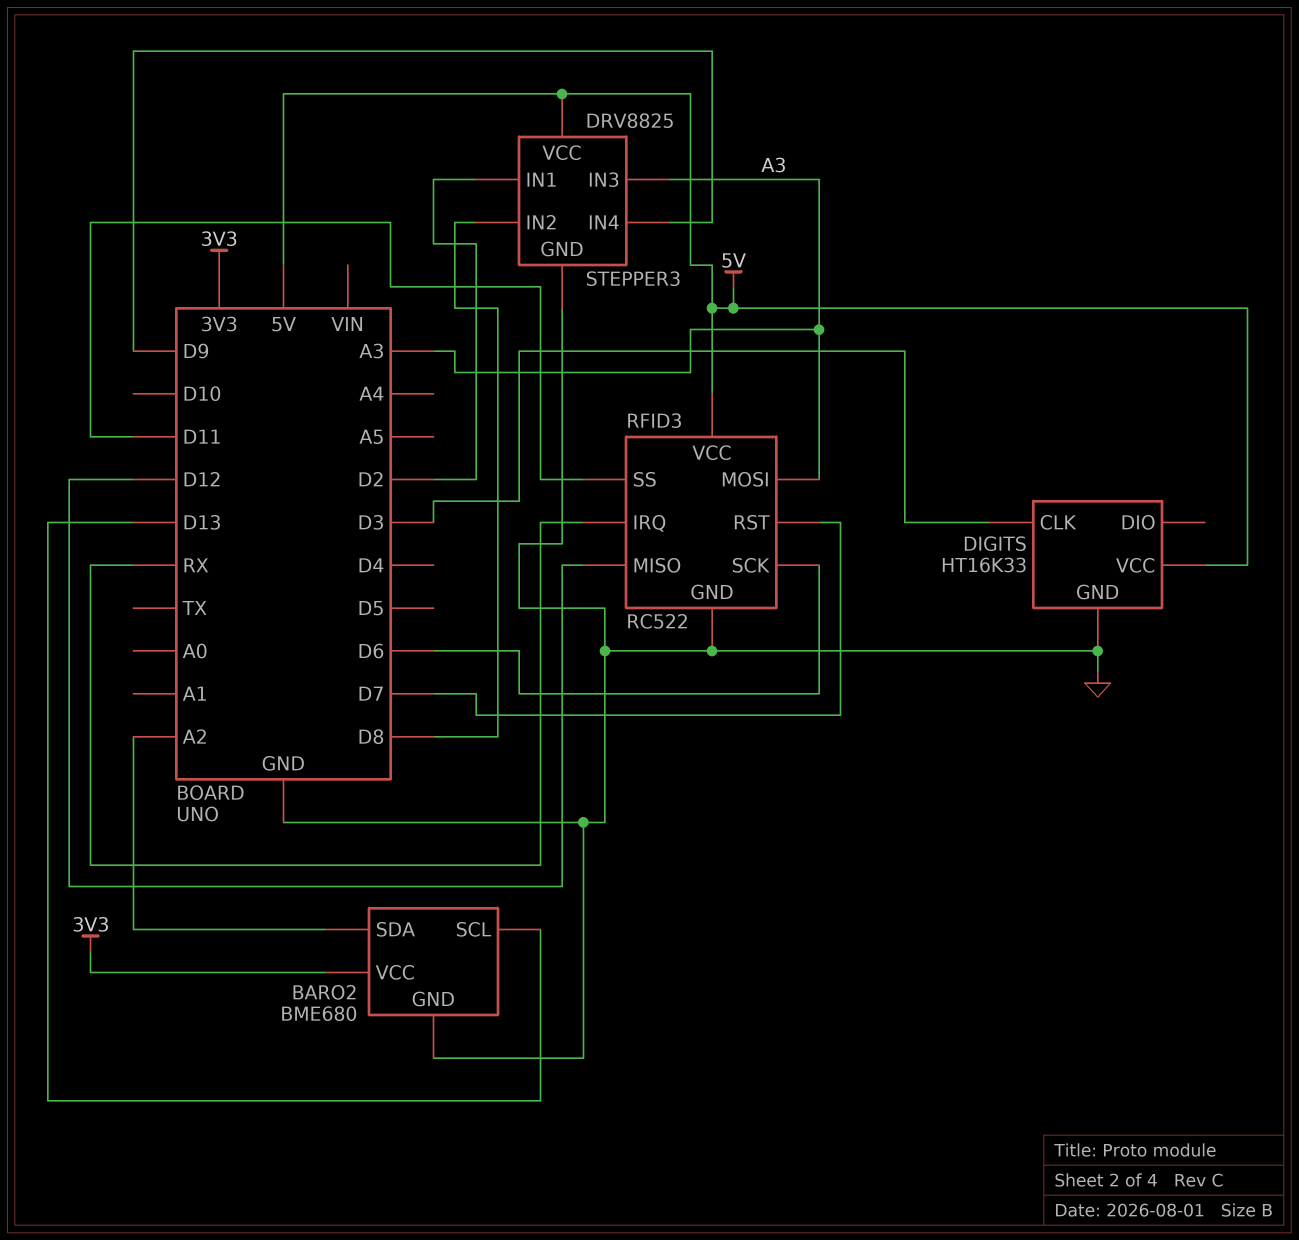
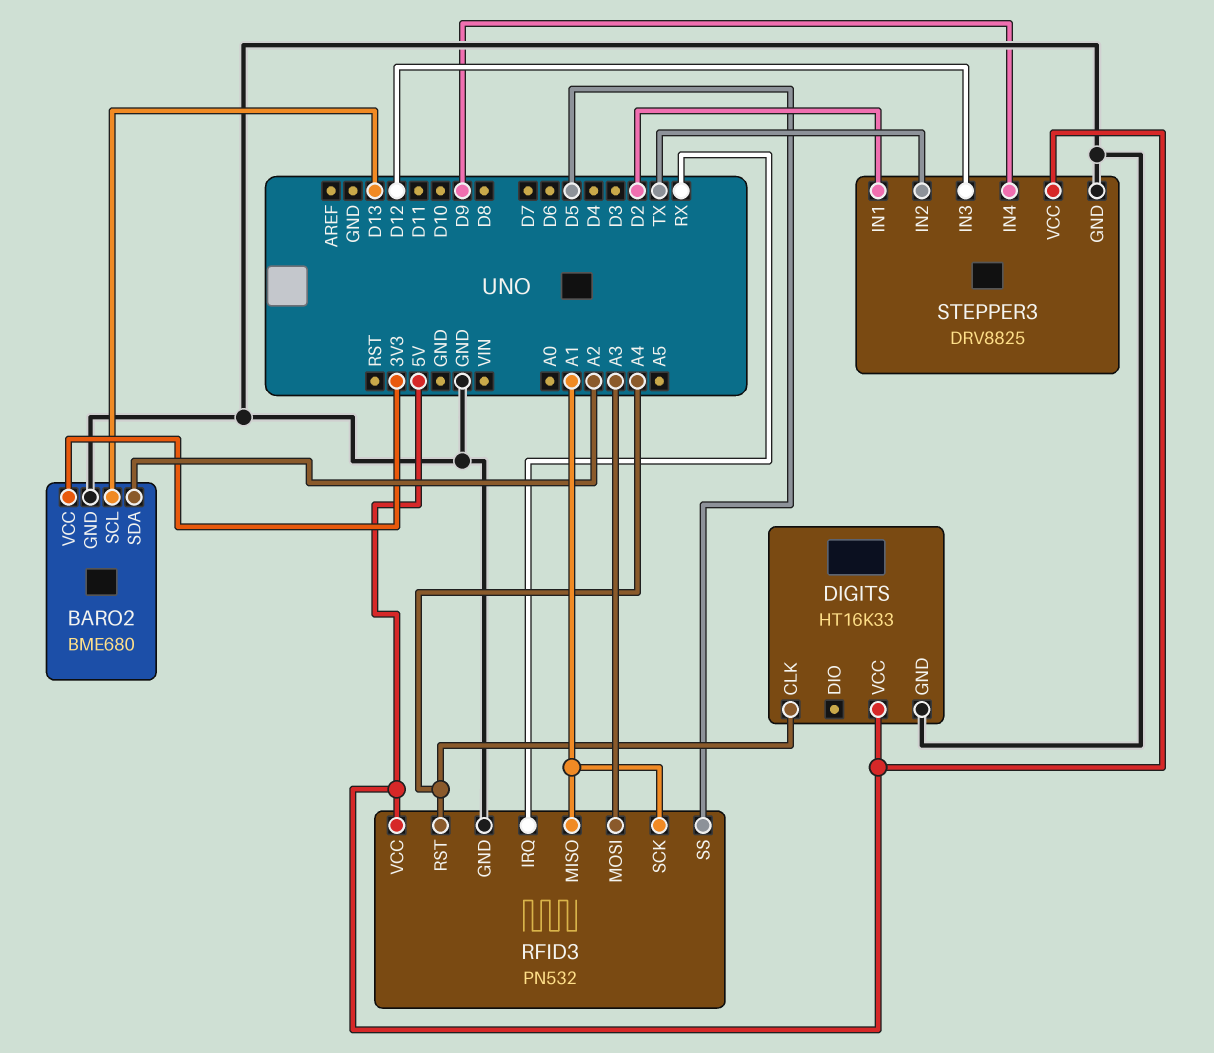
DIGITS pin CLK: D3 -> A4
RFID3: RC522 -> PN532
RFID3 pin MISO: D12 -> A1
RFID3 pin RST: D7 -> A4
RFID3 pin SCK: D6 -> A1
RFID3 pin SS: D11 -> D5
STEPPER3 pin IN2: D8 -> TX
STEPPER3 pin IN3: A3 -> D12

